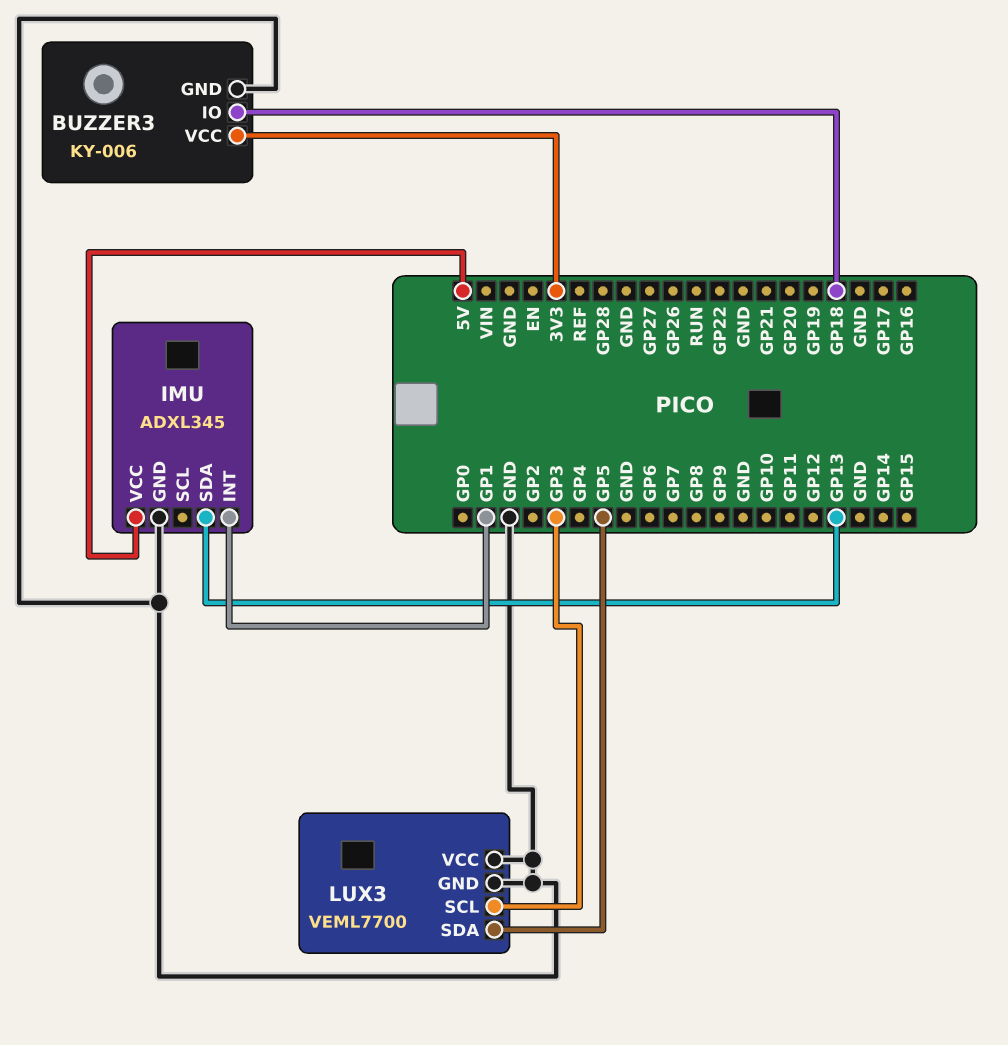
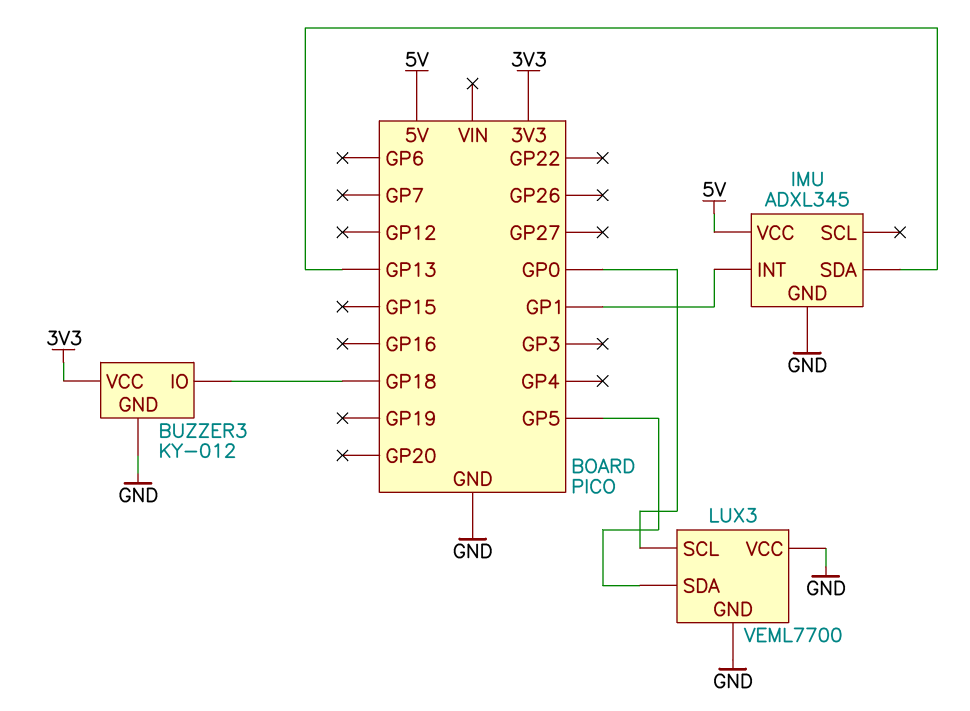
BUZZER3: KY-006 -> KY-012
LUX3 pin SCL: GP3 -> GP0

